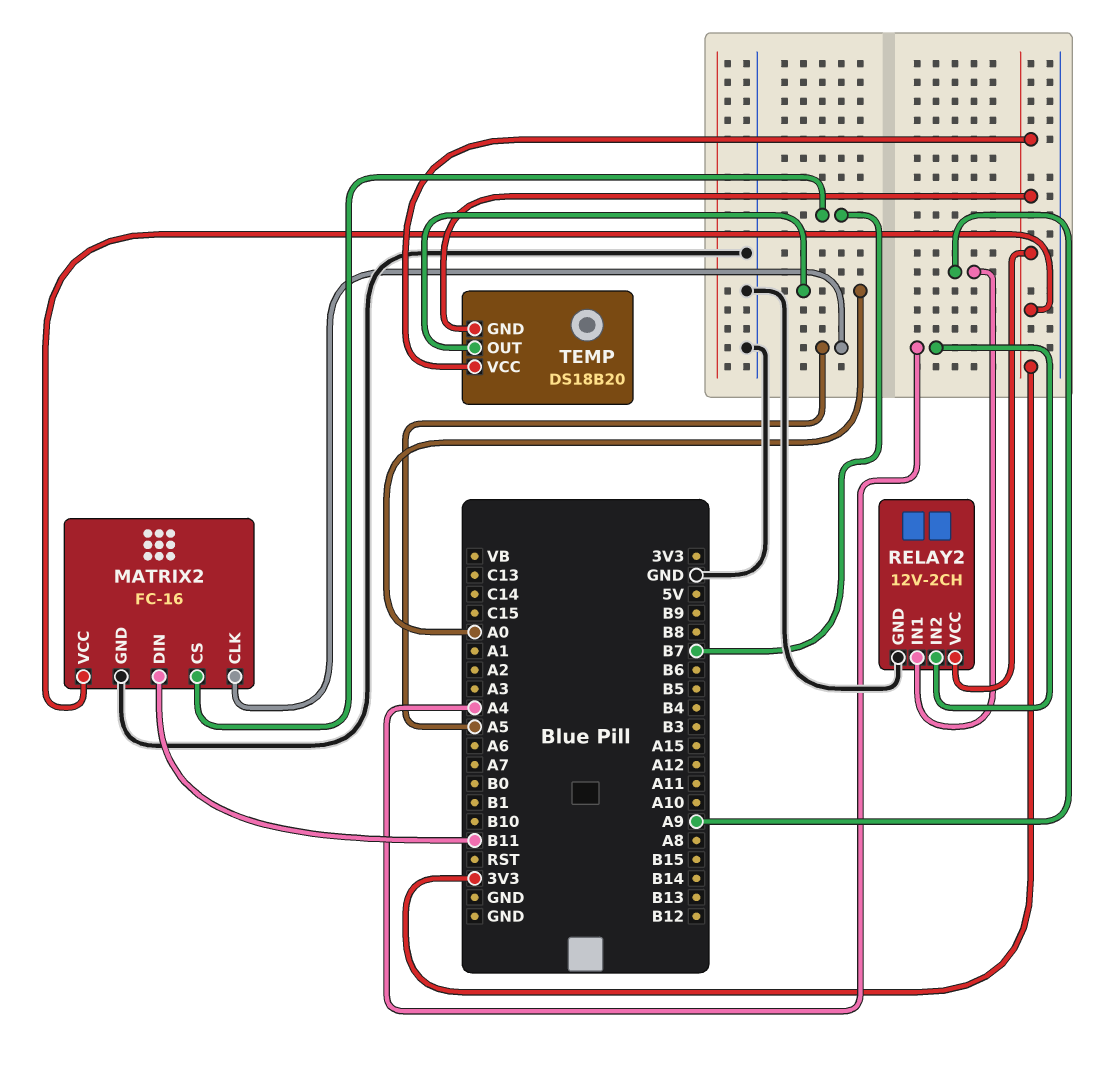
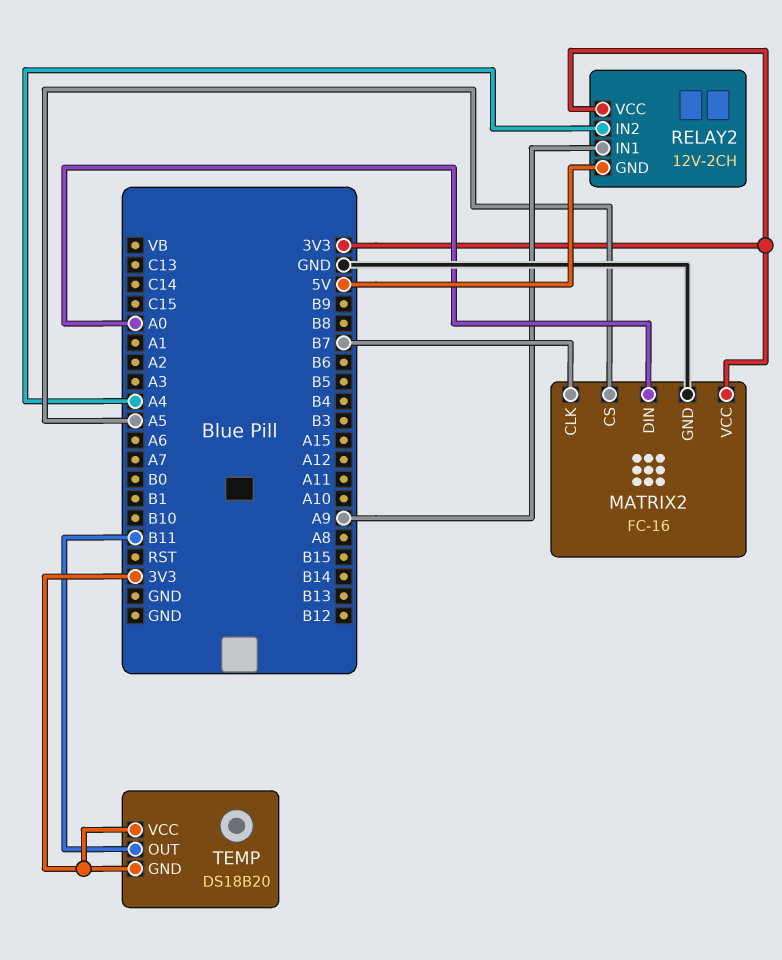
MATRIX2 pin CLK: A5 -> B7
MATRIX2 pin CS: B7 -> A5
MATRIX2 pin DIN: B11 -> A0
RELAY2 pin GND: GND -> 5V
TEMP pin OUT: A0 -> B11

